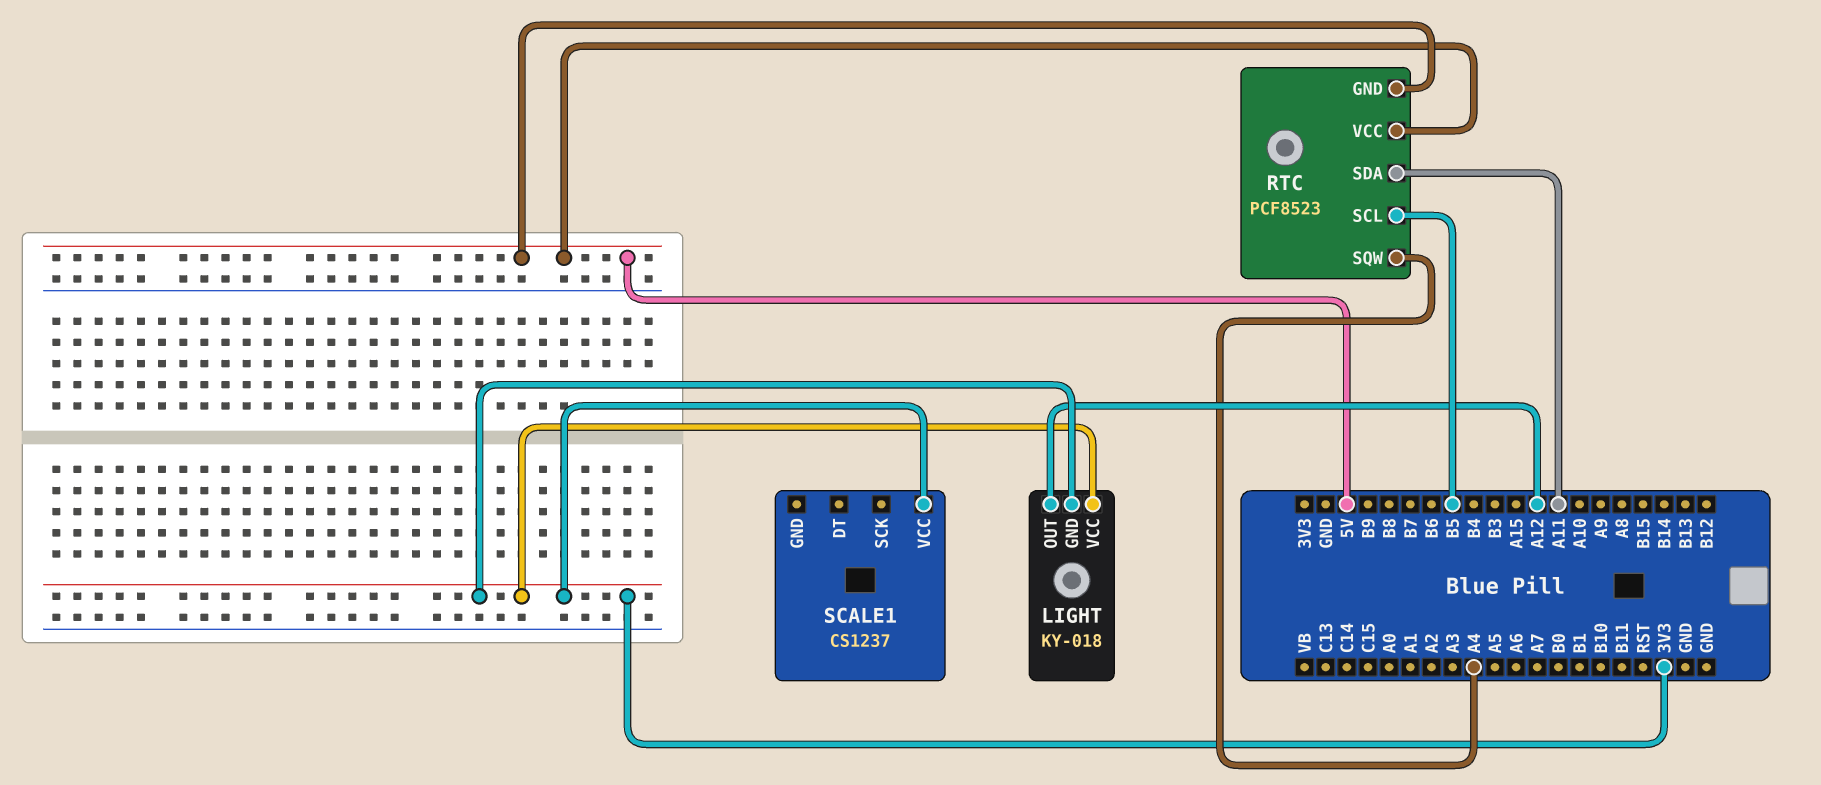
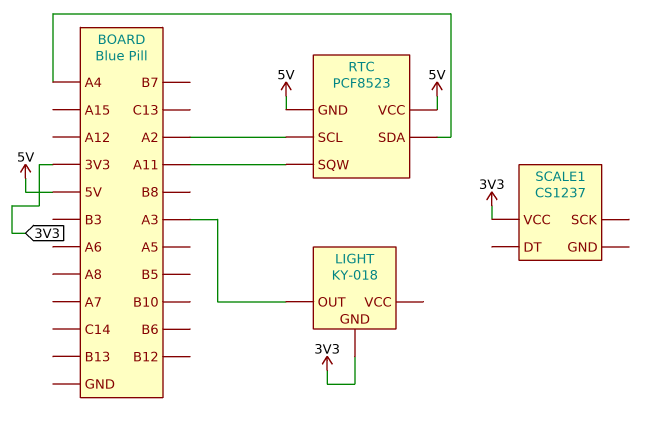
LIGHT pin OUT: A12 -> A3
LIGHT pin VCC: 3V3 -> none
RTC pin SCL: B5 -> A2
RTC pin SDA: A11 -> A4
RTC pin SQW: A4 -> A11

